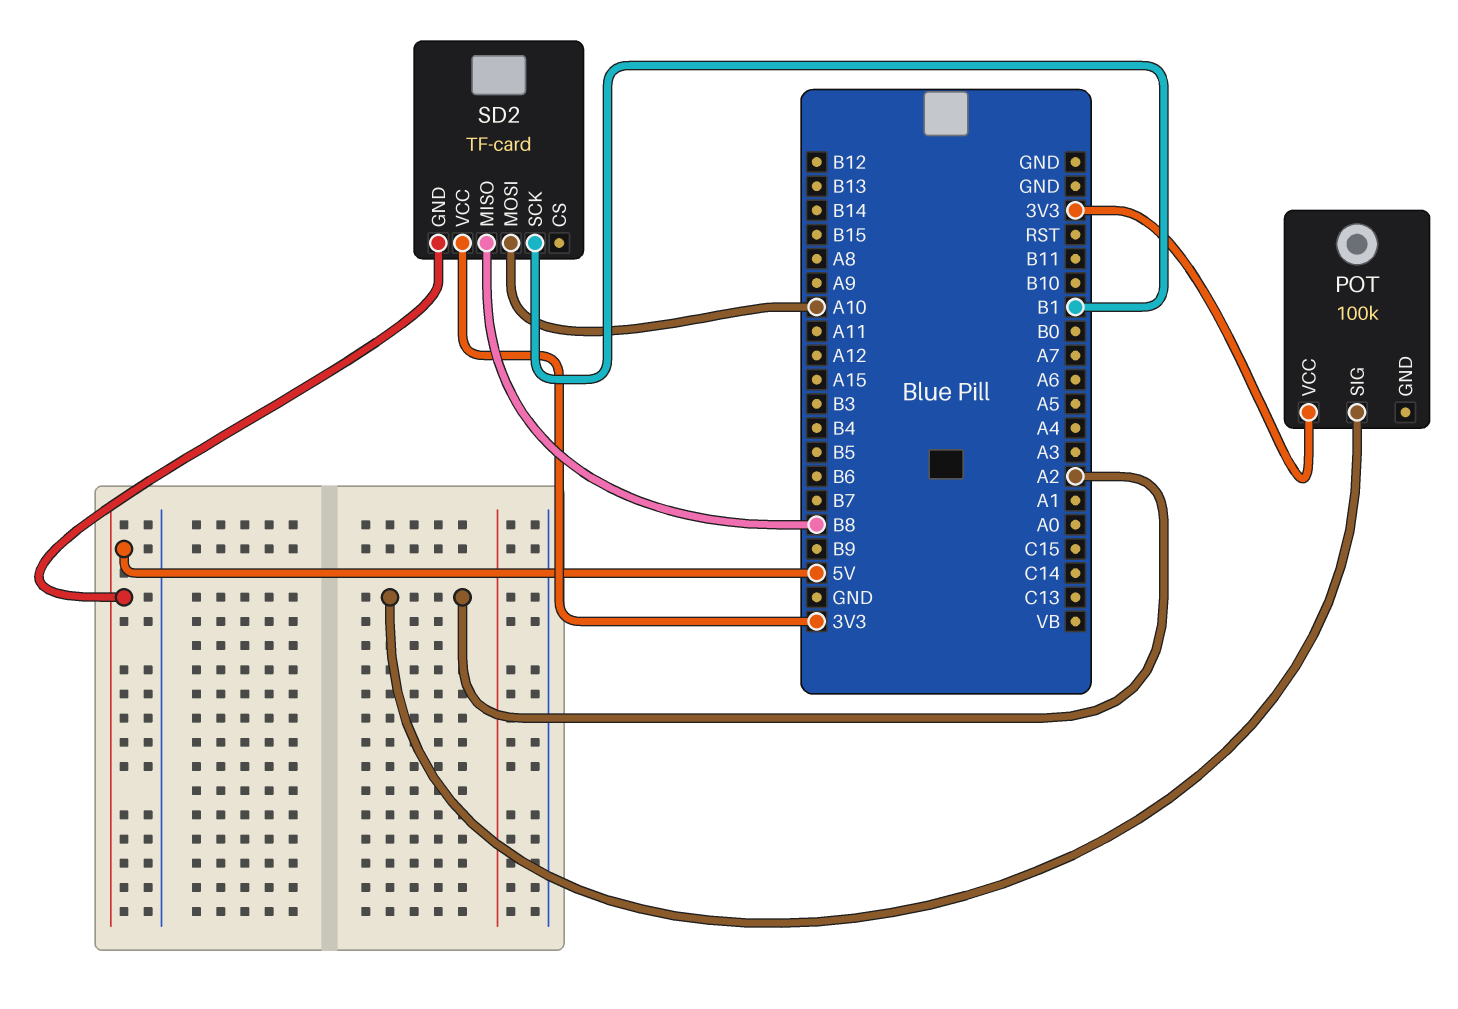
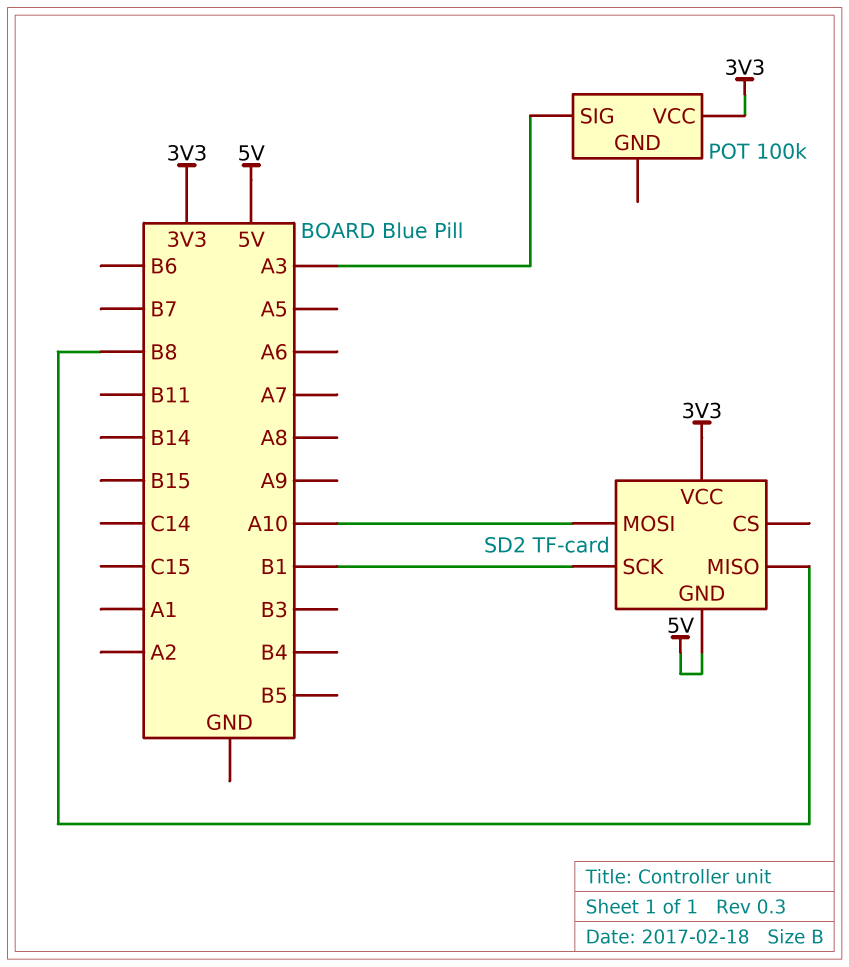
POT pin SIG: A2 -> A3

